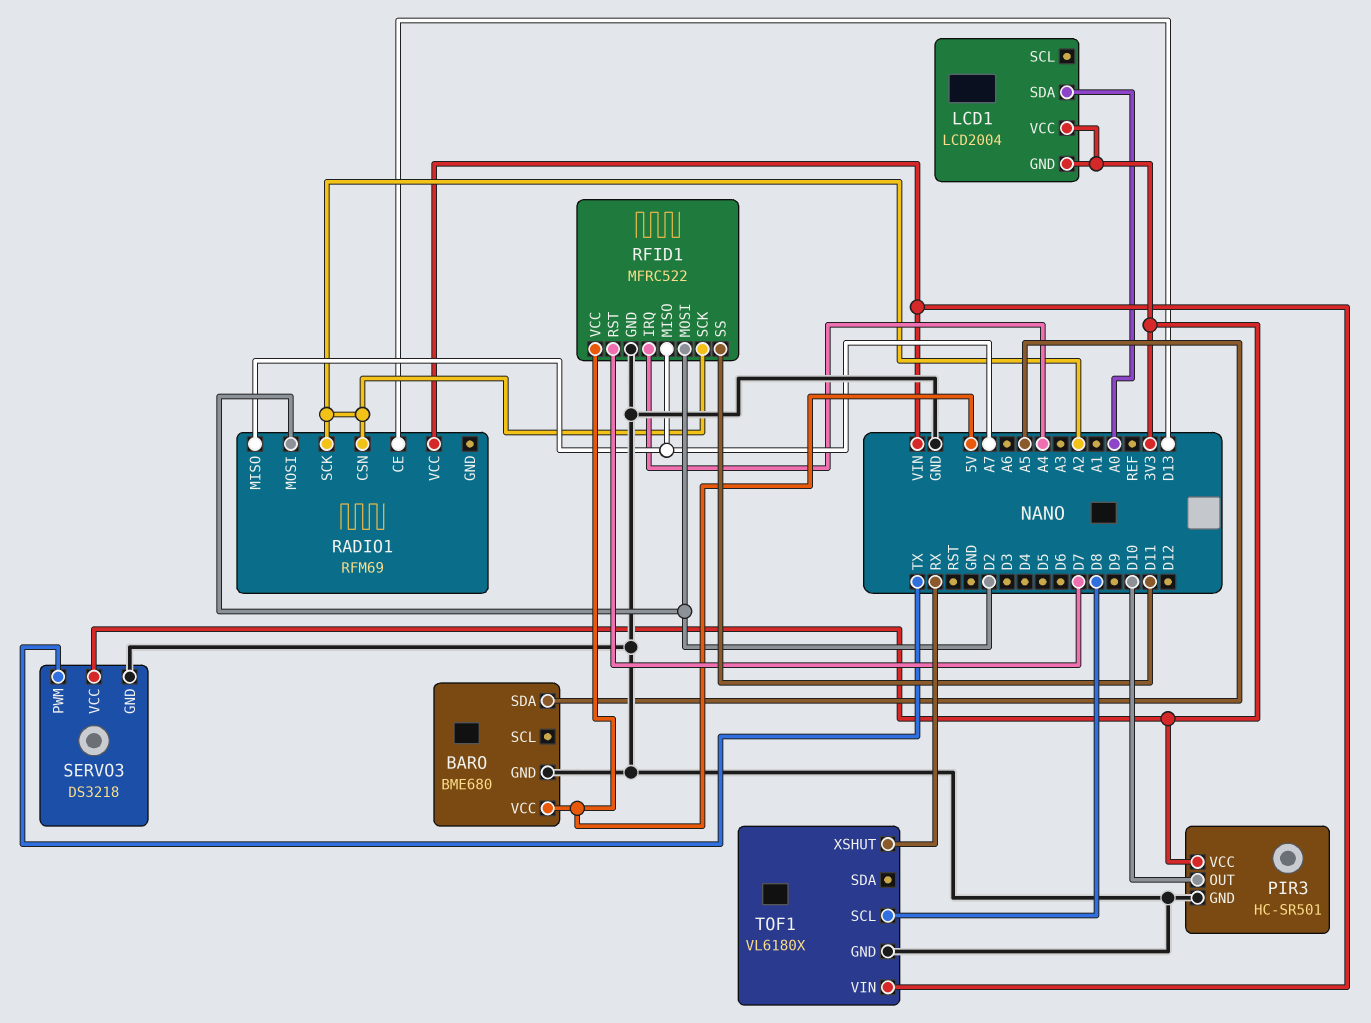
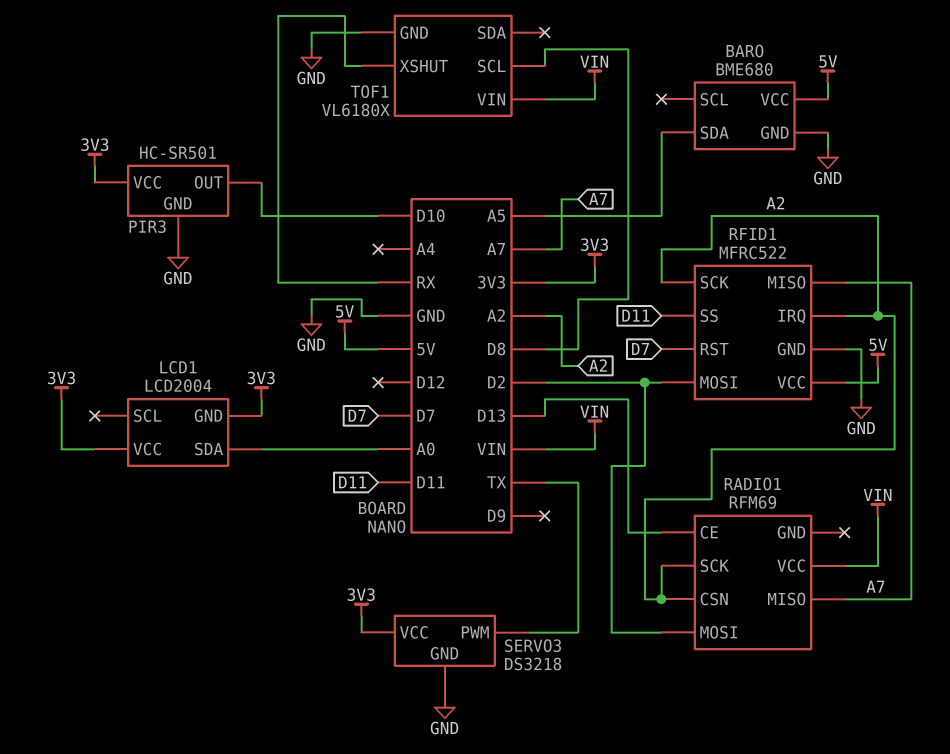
RFID1 pin IRQ: A4 -> A2

